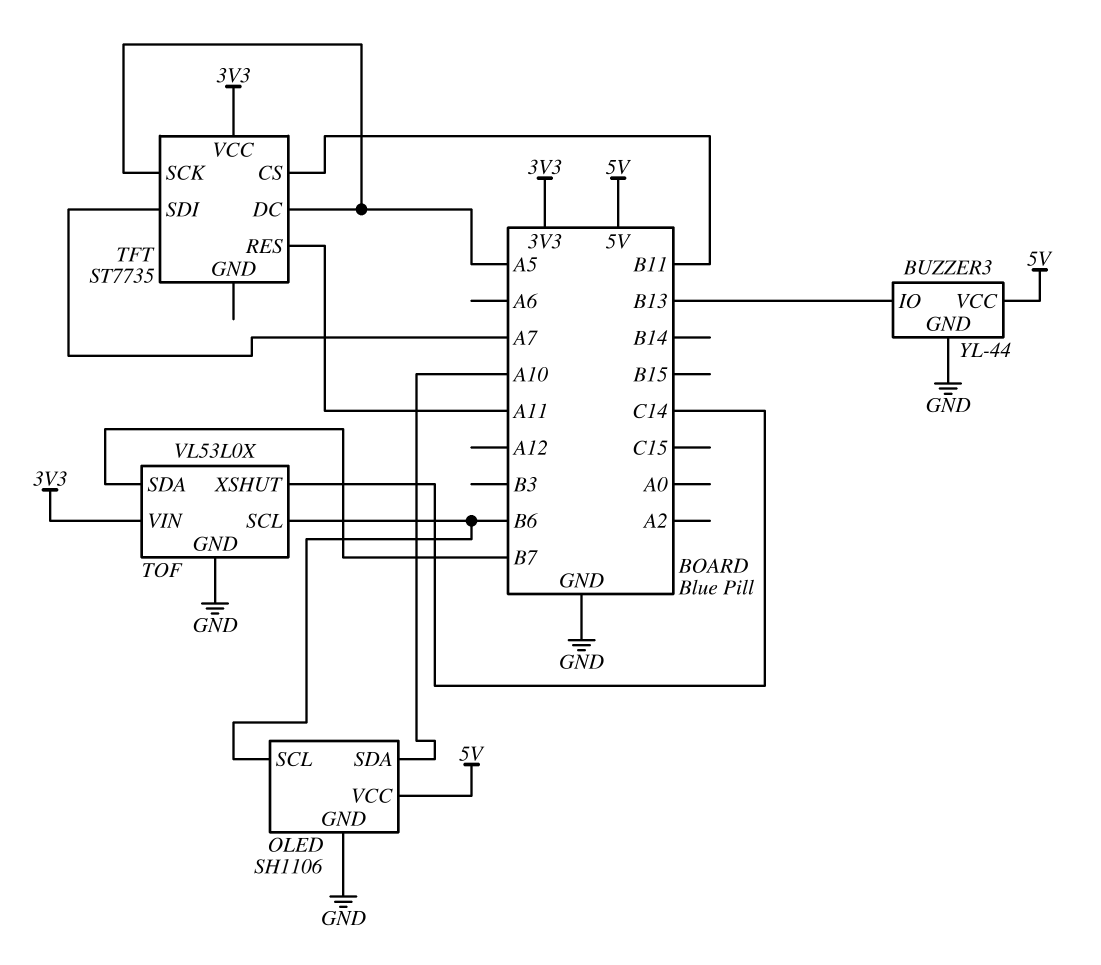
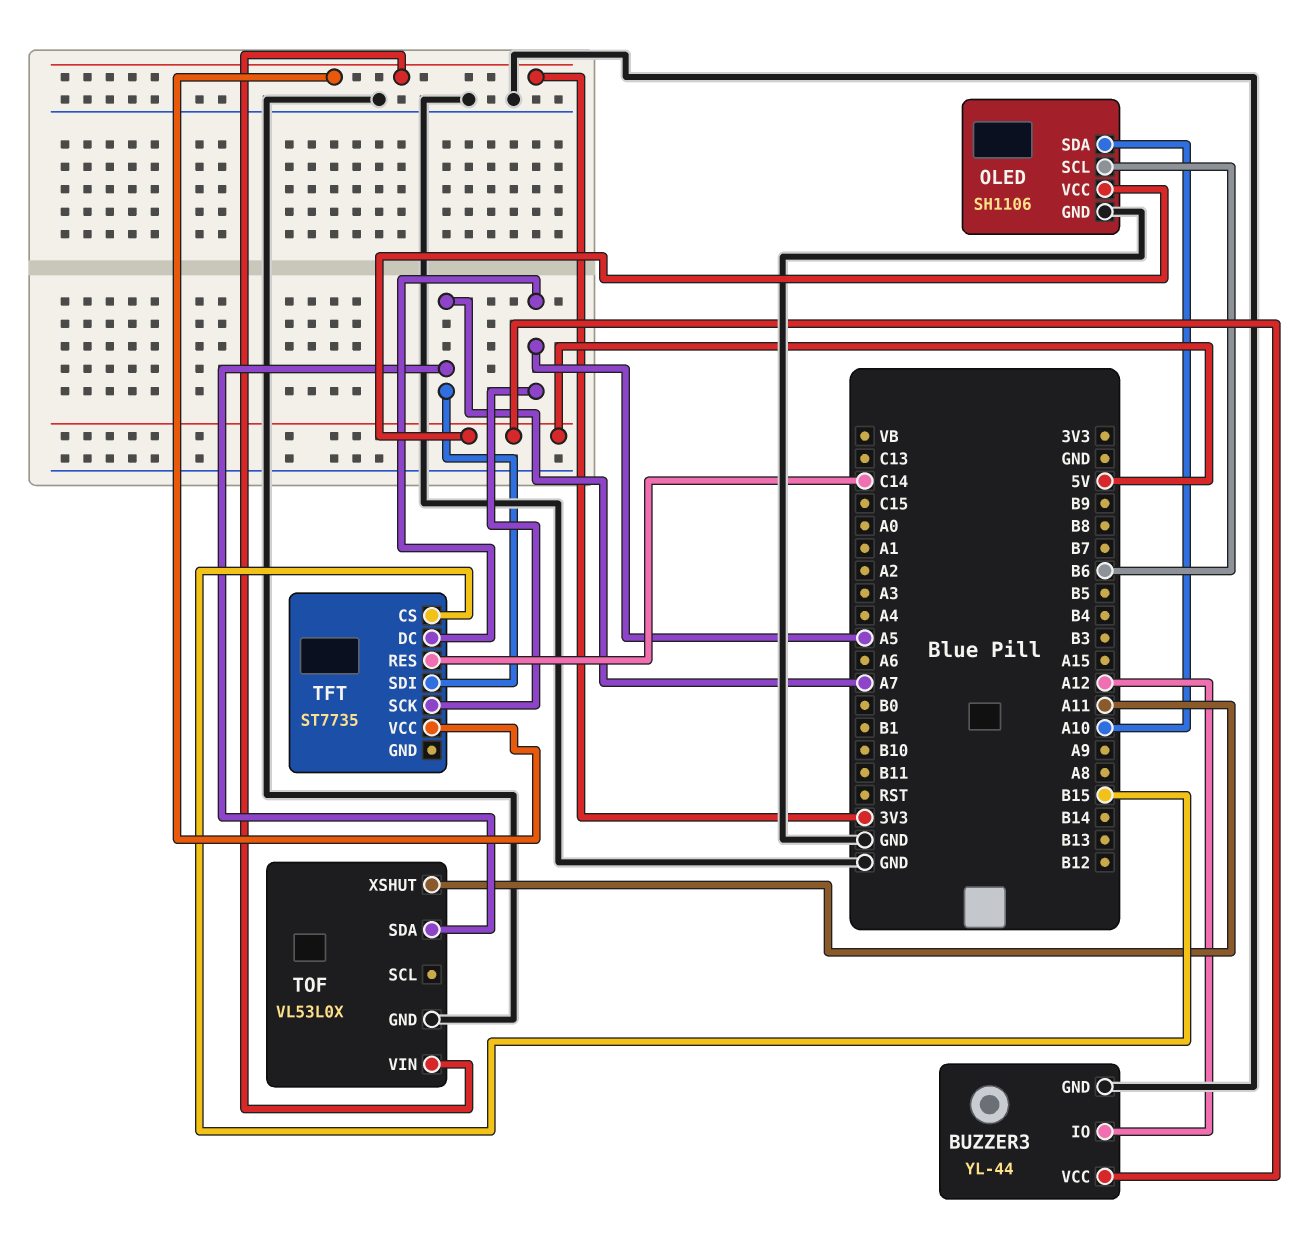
BUZZER3 pin IO: B13 -> A12
TFT pin CS: B11 -> B15
TFT pin RES: A11 -> C14
TOF pin SCL: B6 -> none
TOF pin SDA: B7 -> A7
TOF pin XSHUT: C14 -> A11

